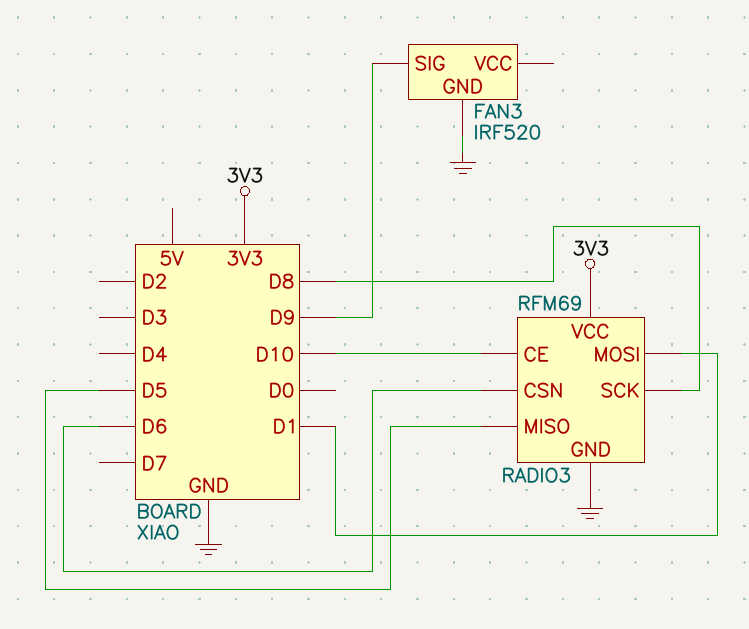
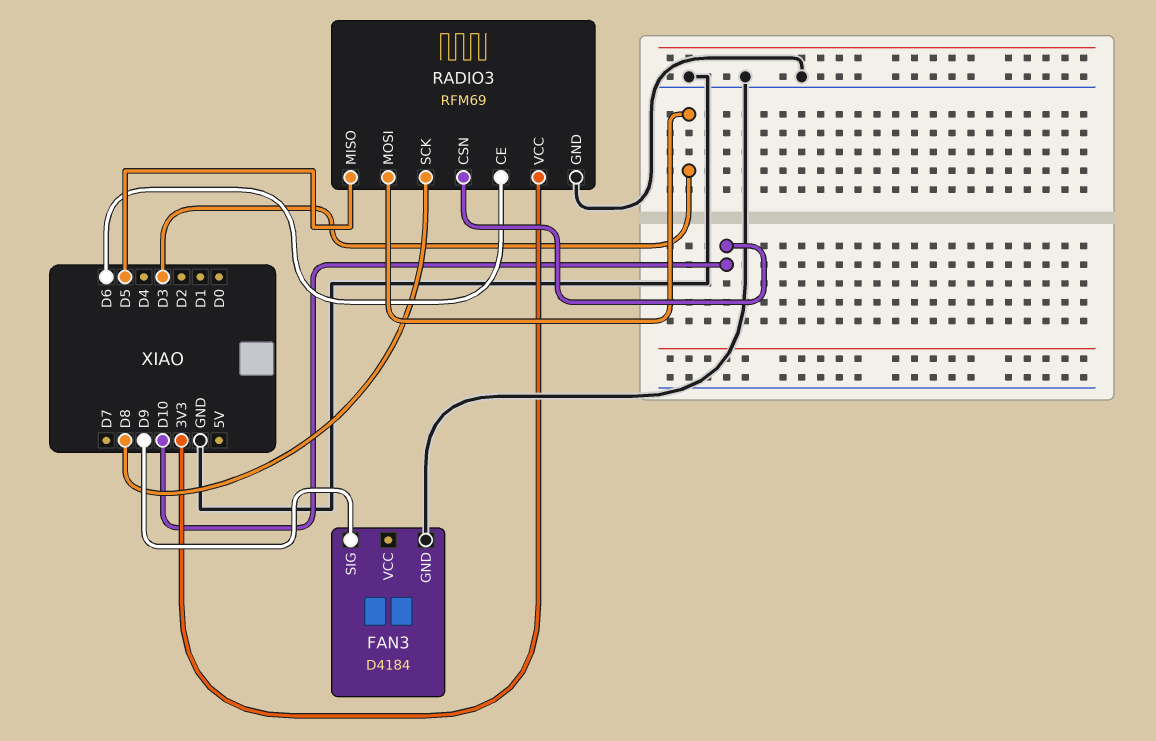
FAN3: IRF520 -> D4184
RADIO3 pin CE: D10 -> D6
RADIO3 pin CSN: D6 -> D10
RADIO3 pin MOSI: D1 -> D3

